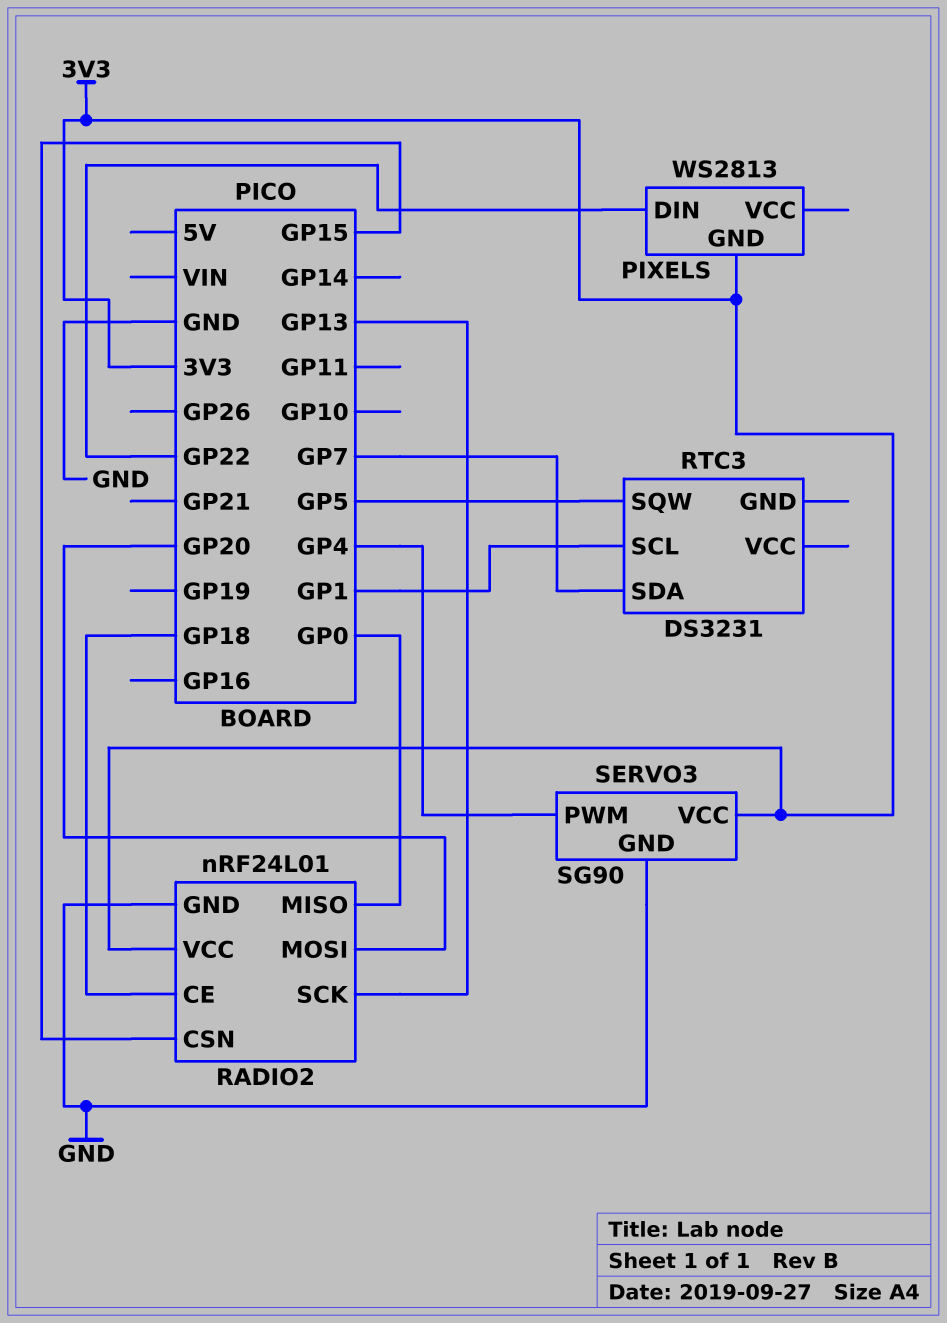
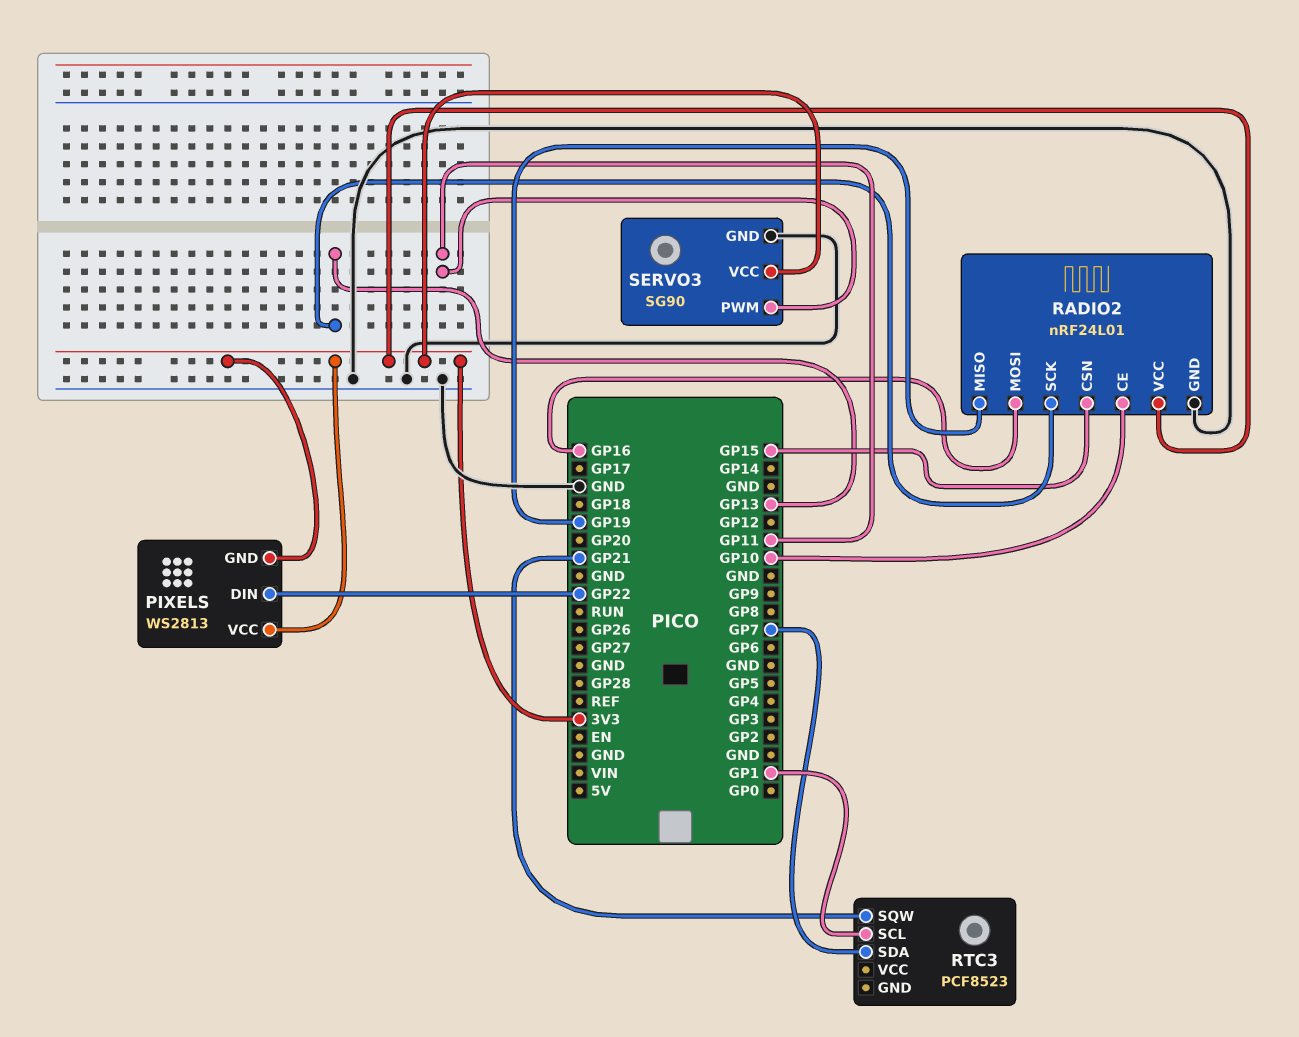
PIXELS pin VCC: none -> 3V3
RADIO2 pin CE: GP18 -> GP10
RADIO2 pin MISO: GP0 -> GP19
RADIO2 pin MOSI: GP20 -> GP16
RTC3: DS3231 -> PCF8523
RTC3 pin SQW: GP5 -> GP21
SERVO3 pin PWM: GP4 -> GP11

